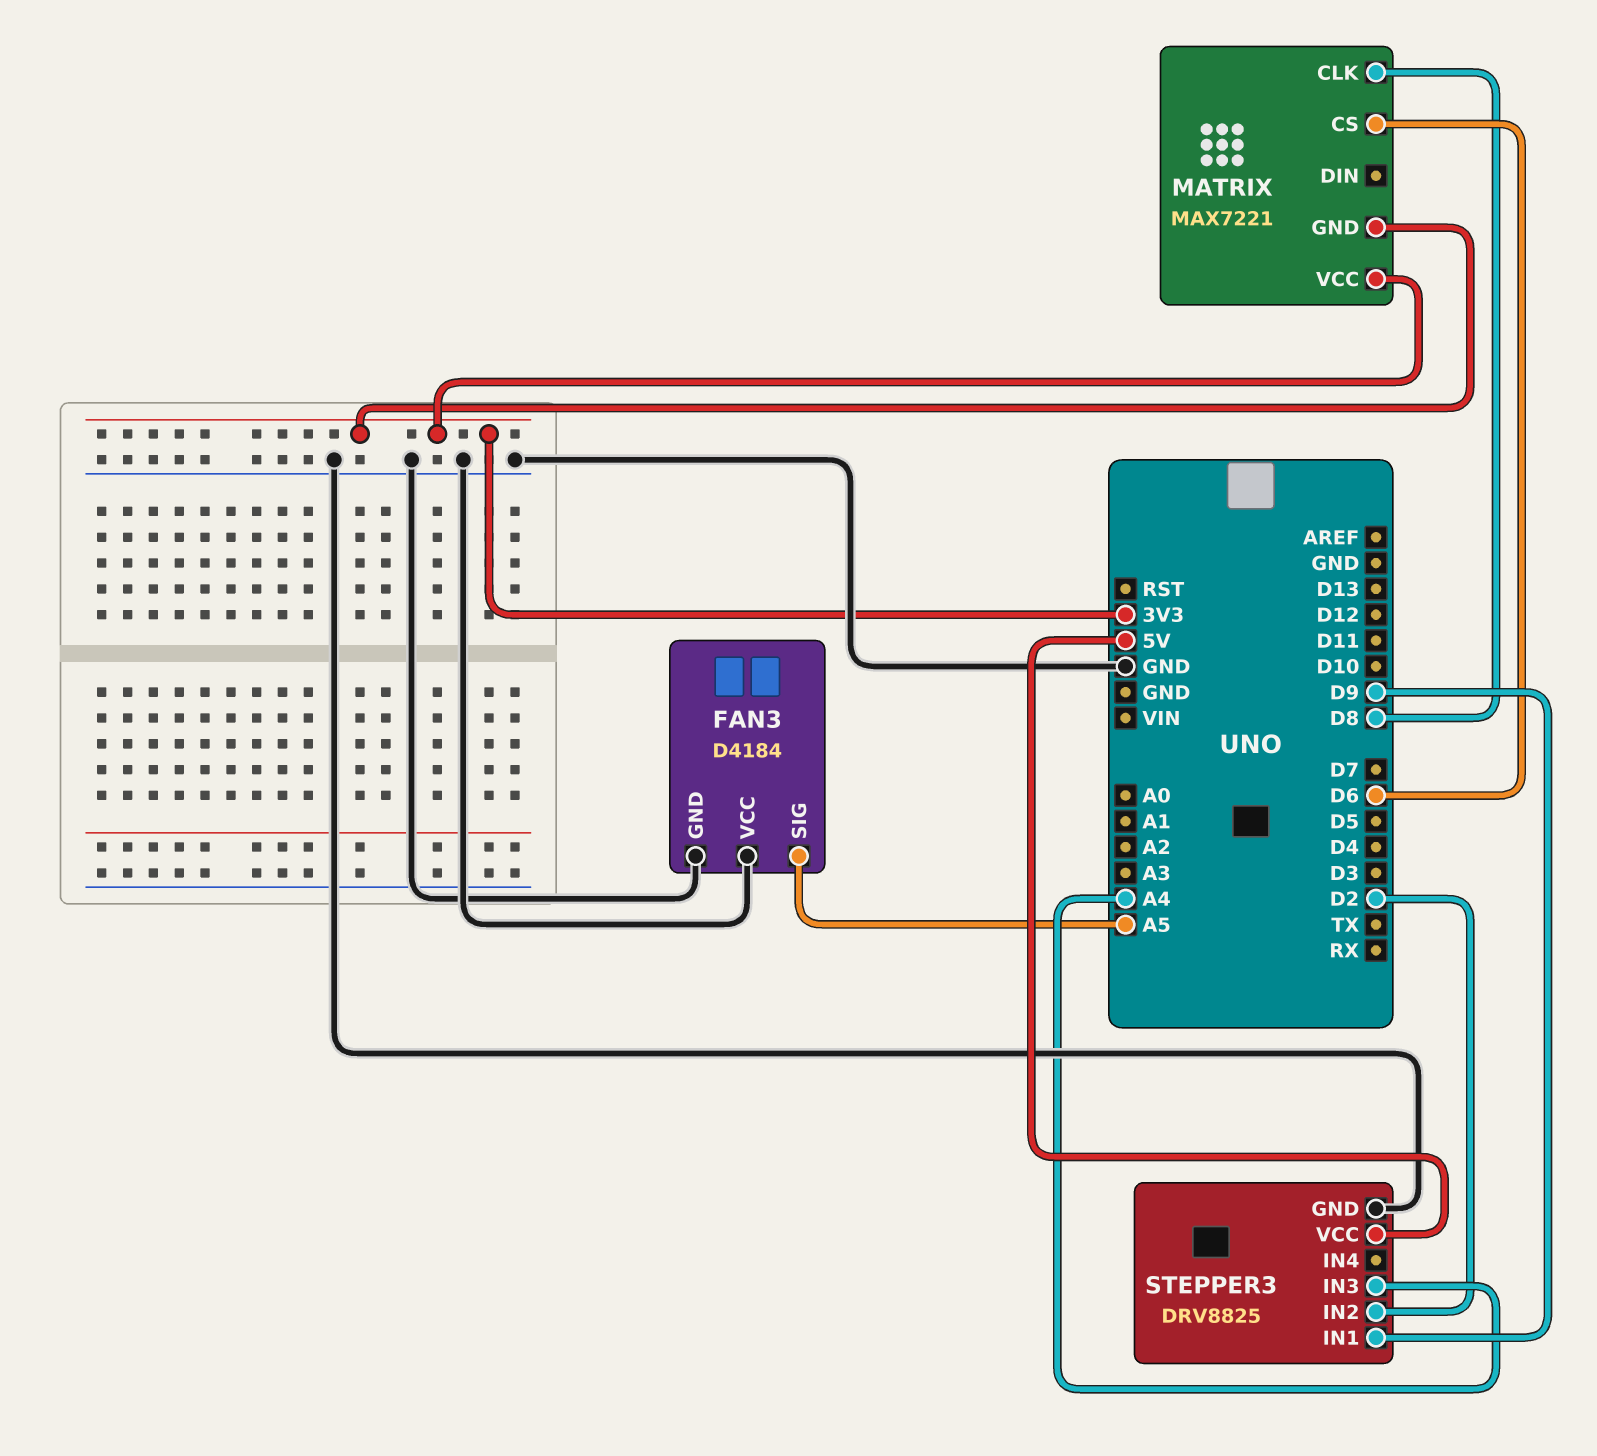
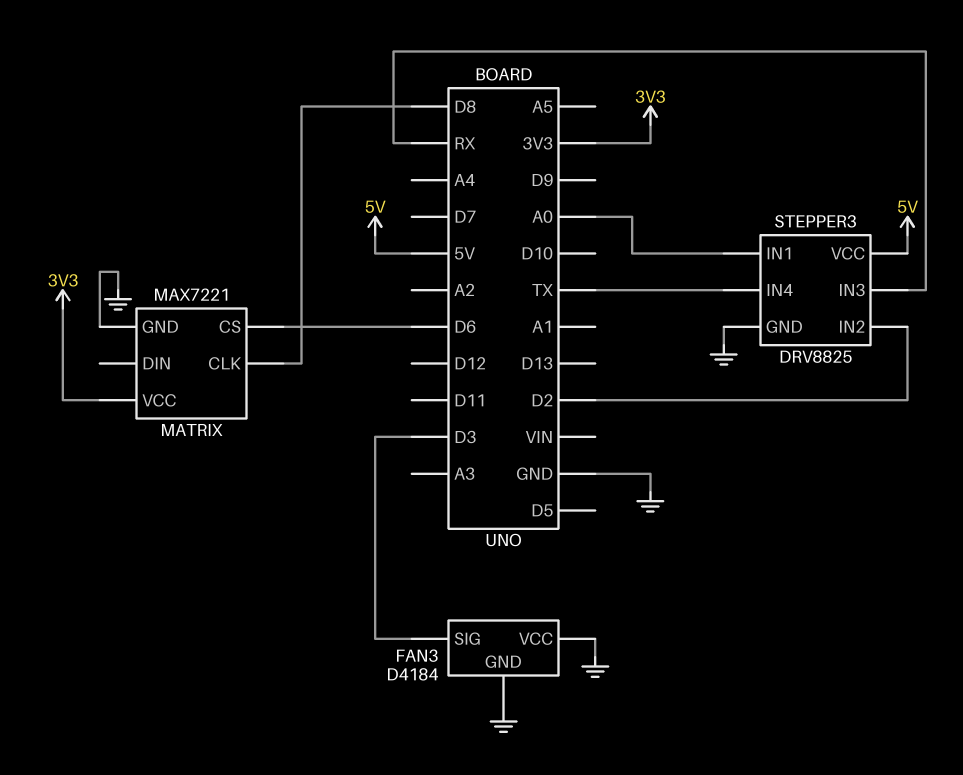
FAN3 pin SIG: A5 -> D3
MATRIX pin GND: 3V3 -> GND
STEPPER3 pin IN1: D9 -> A0
STEPPER3 pin IN3: A4 -> RX
STEPPER3 pin IN4: none -> TX

